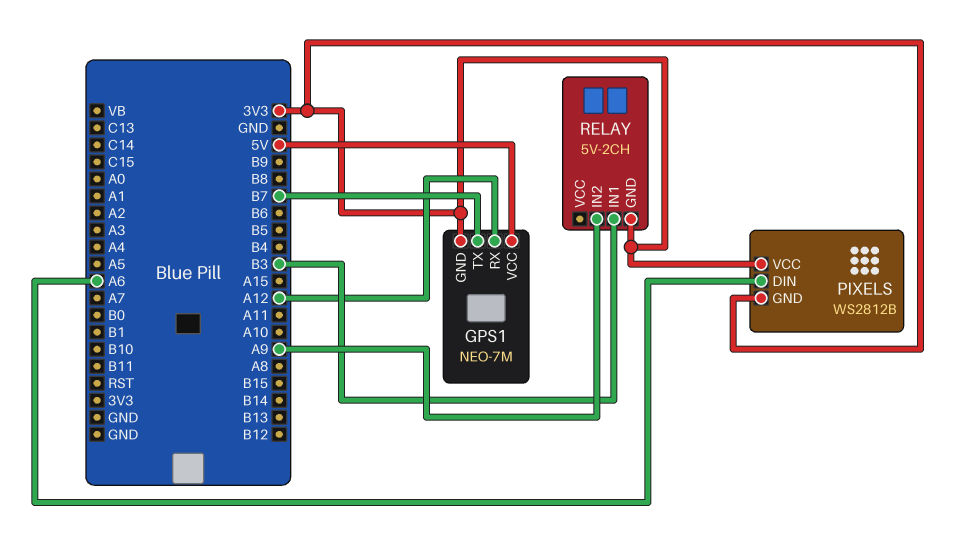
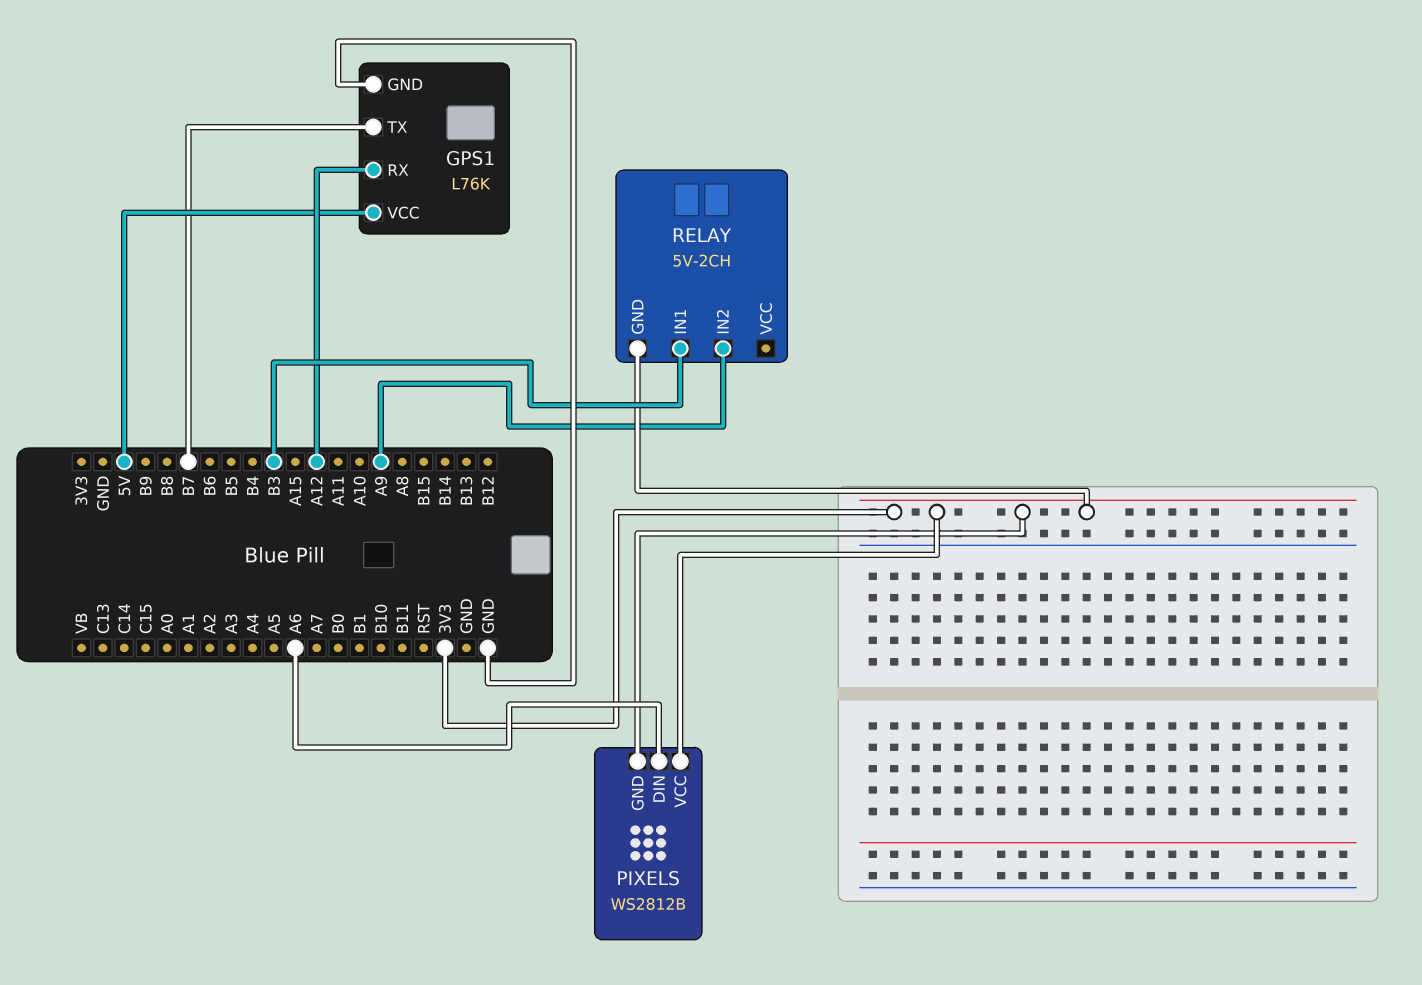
GPS1: NEO-7M -> L76K
GPS1 pin GND: 3V3 -> GND

